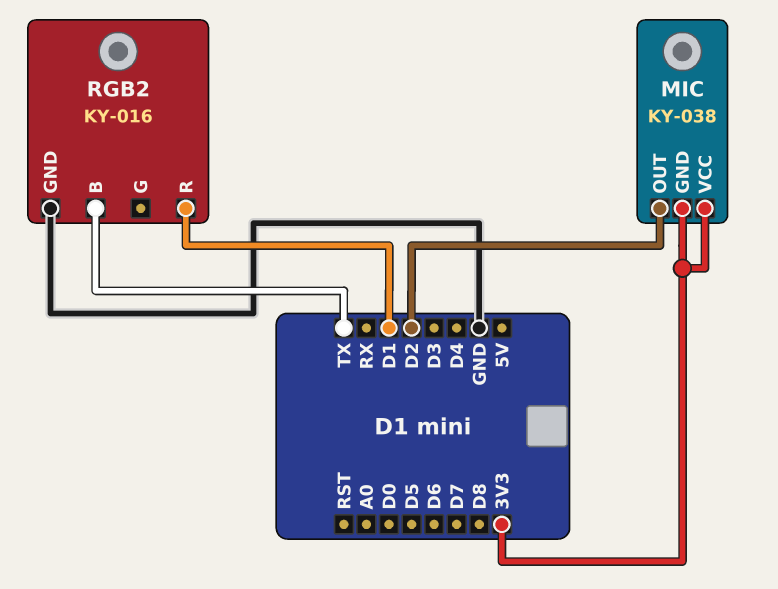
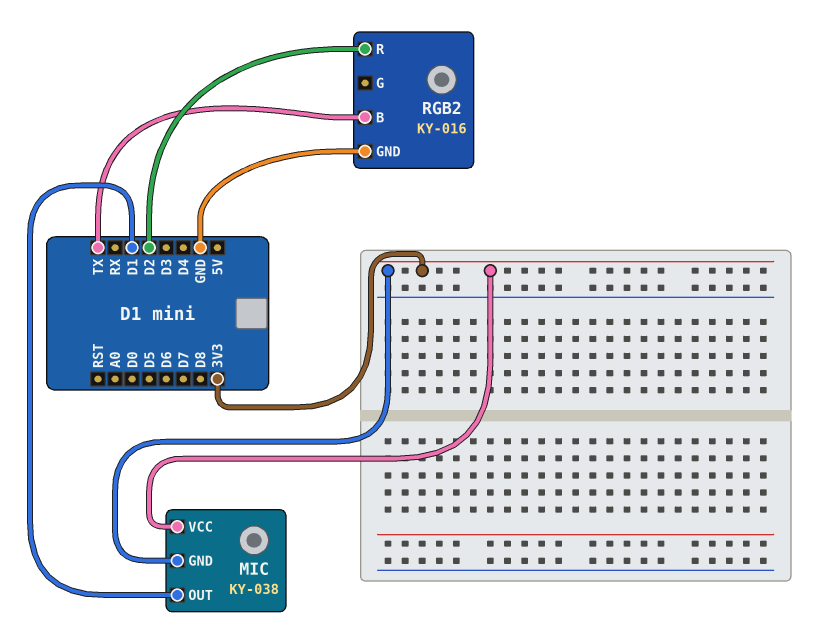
MIC pin OUT: D2 -> D1
RGB2 pin R: D1 -> D2

